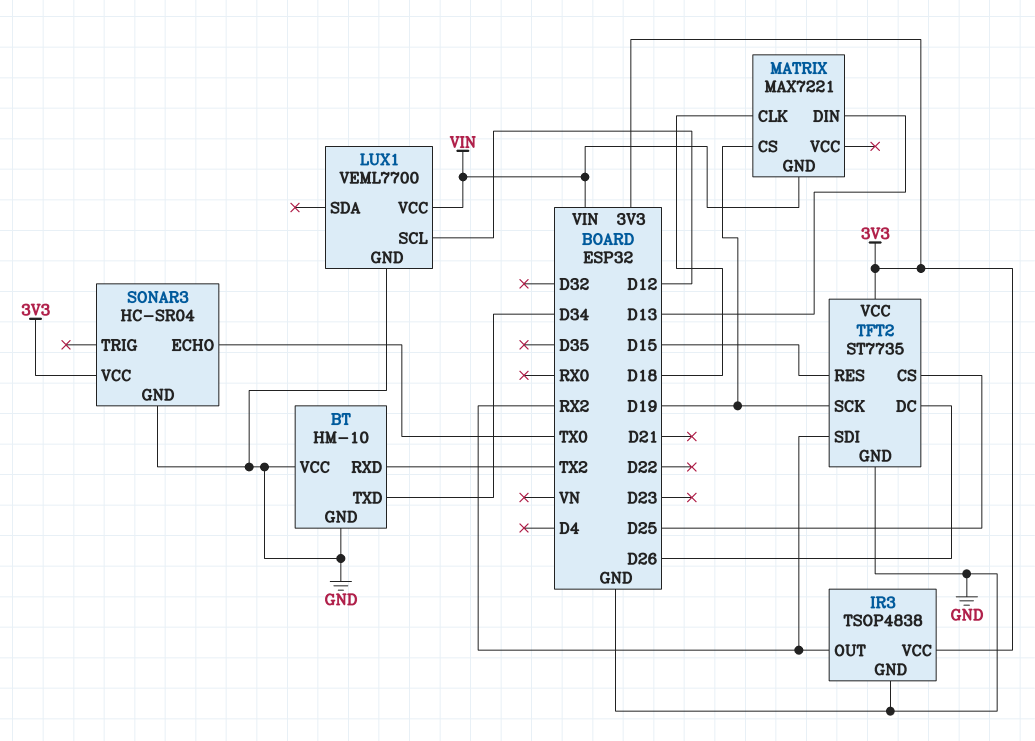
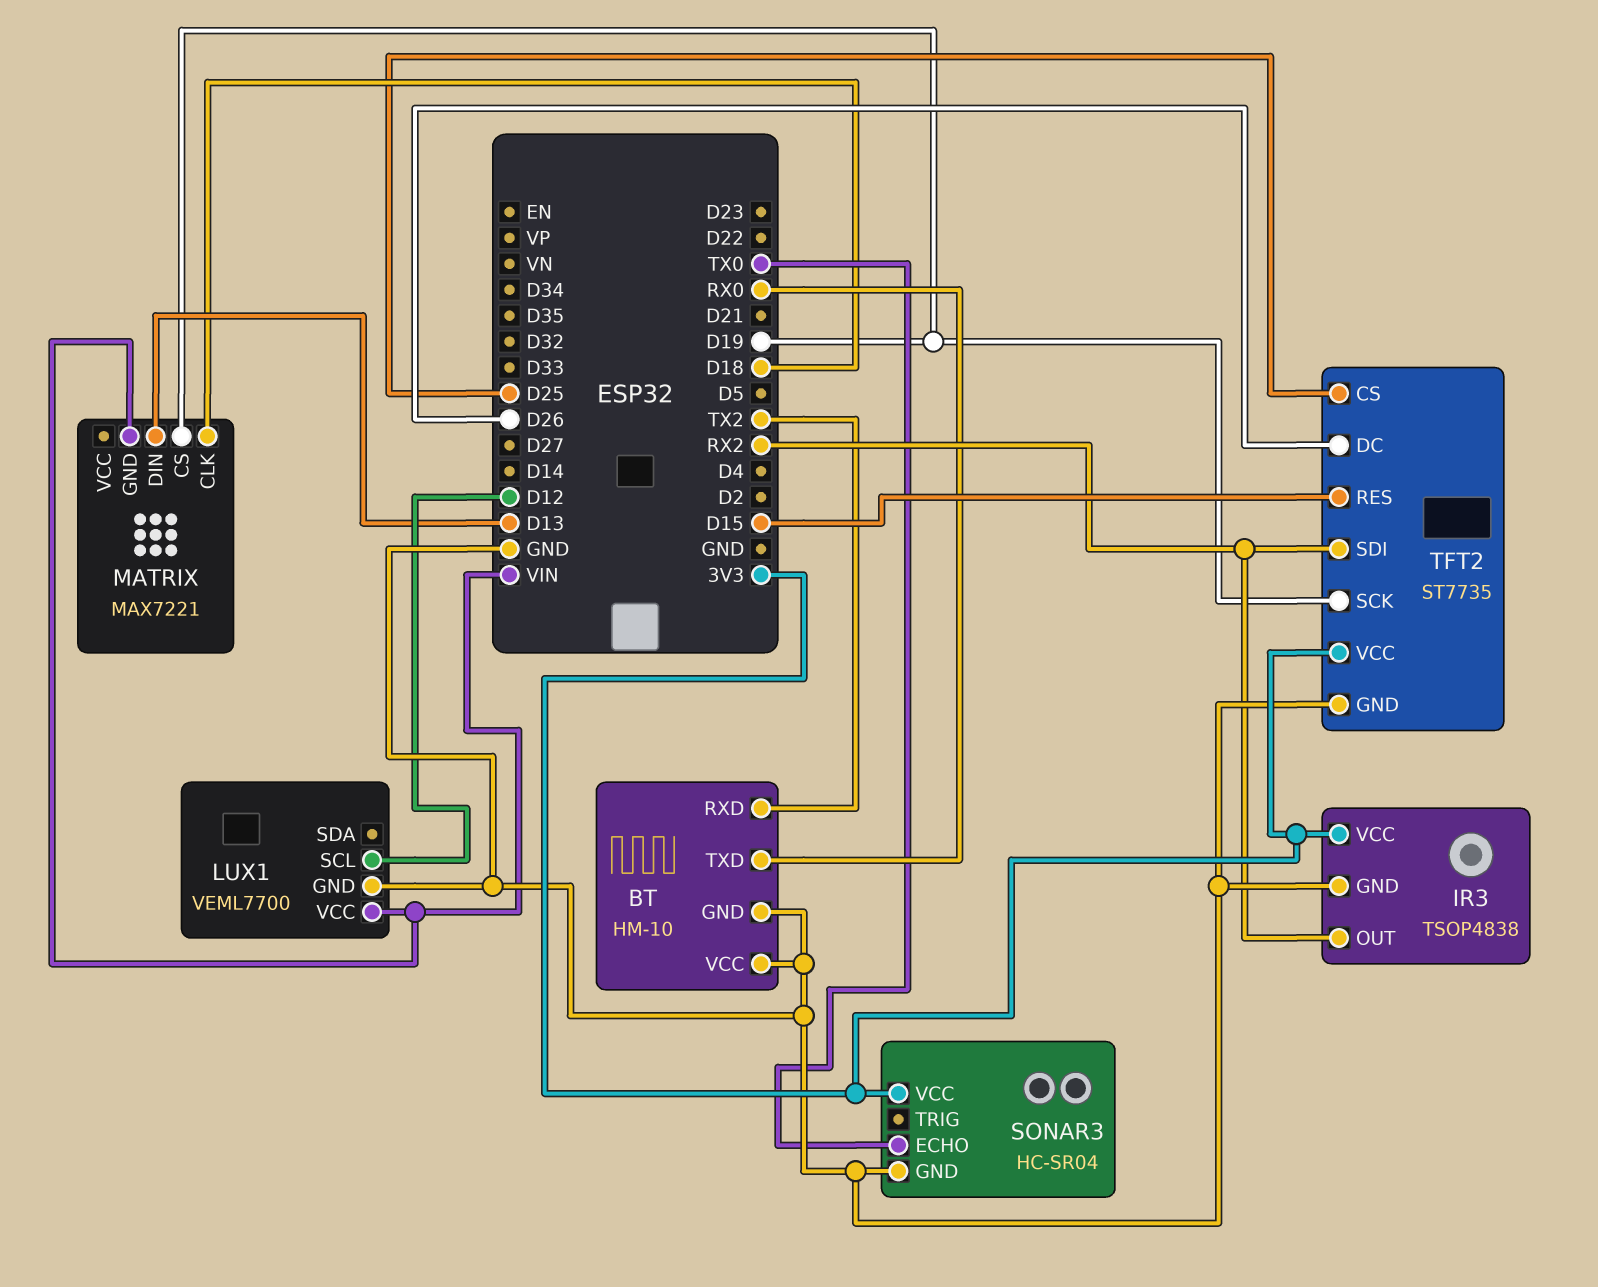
BT pin TXD: D34 -> RX0

